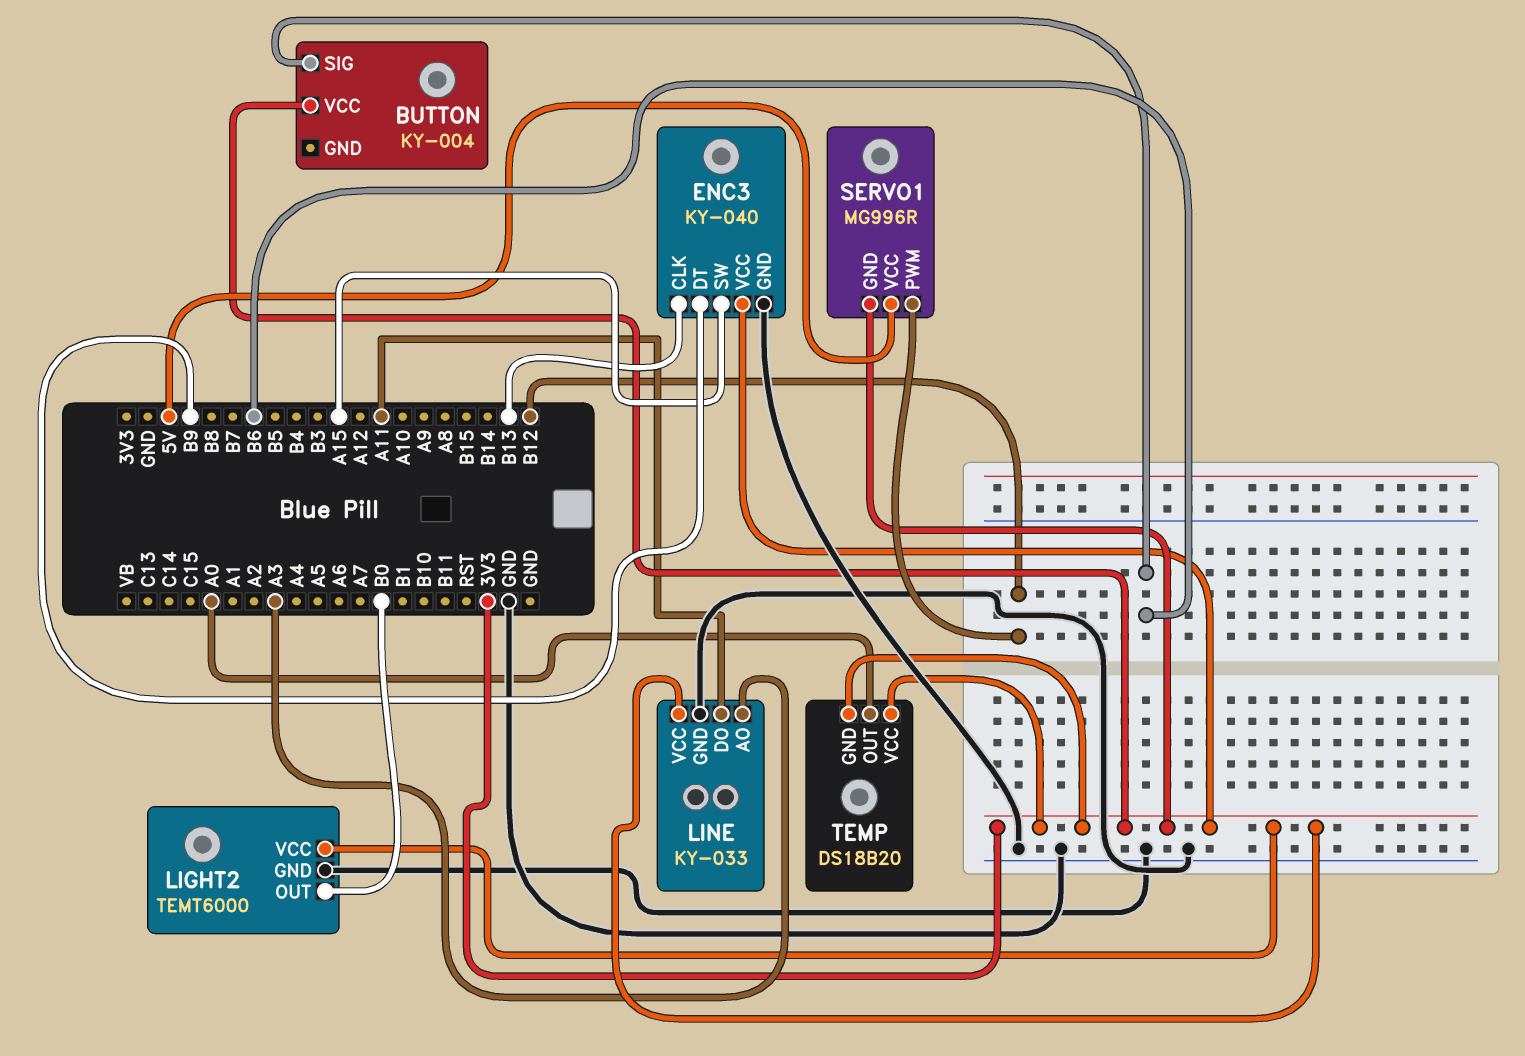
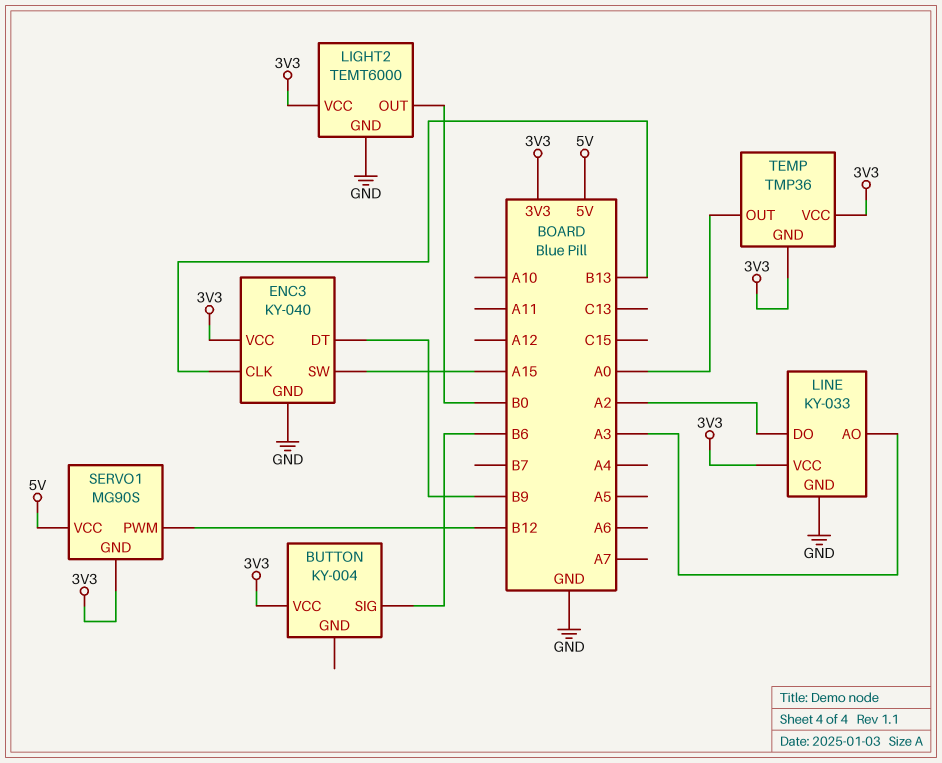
LINE pin DO: A11 -> A2
SERVO1: MG996R -> MG90S
TEMP: DS18B20 -> TMP36

